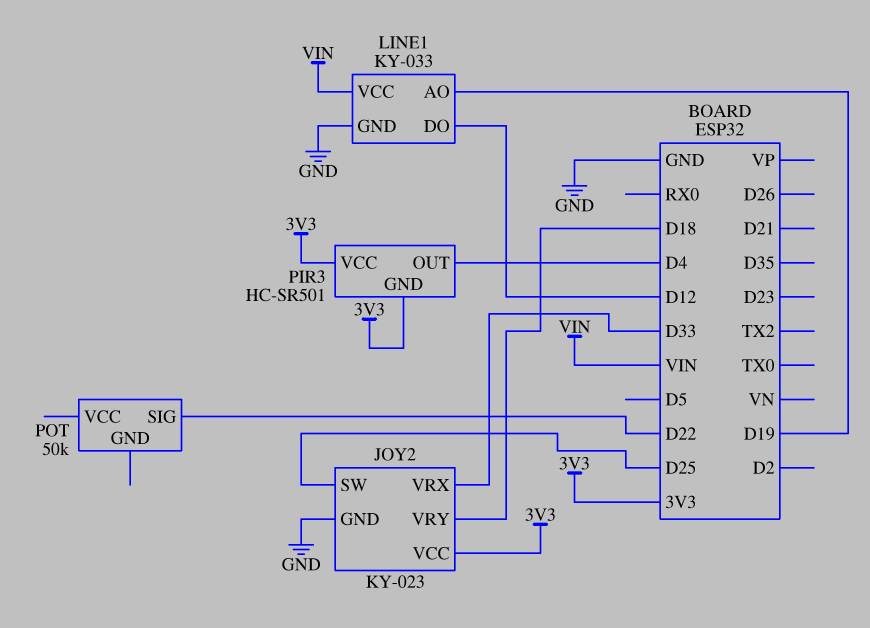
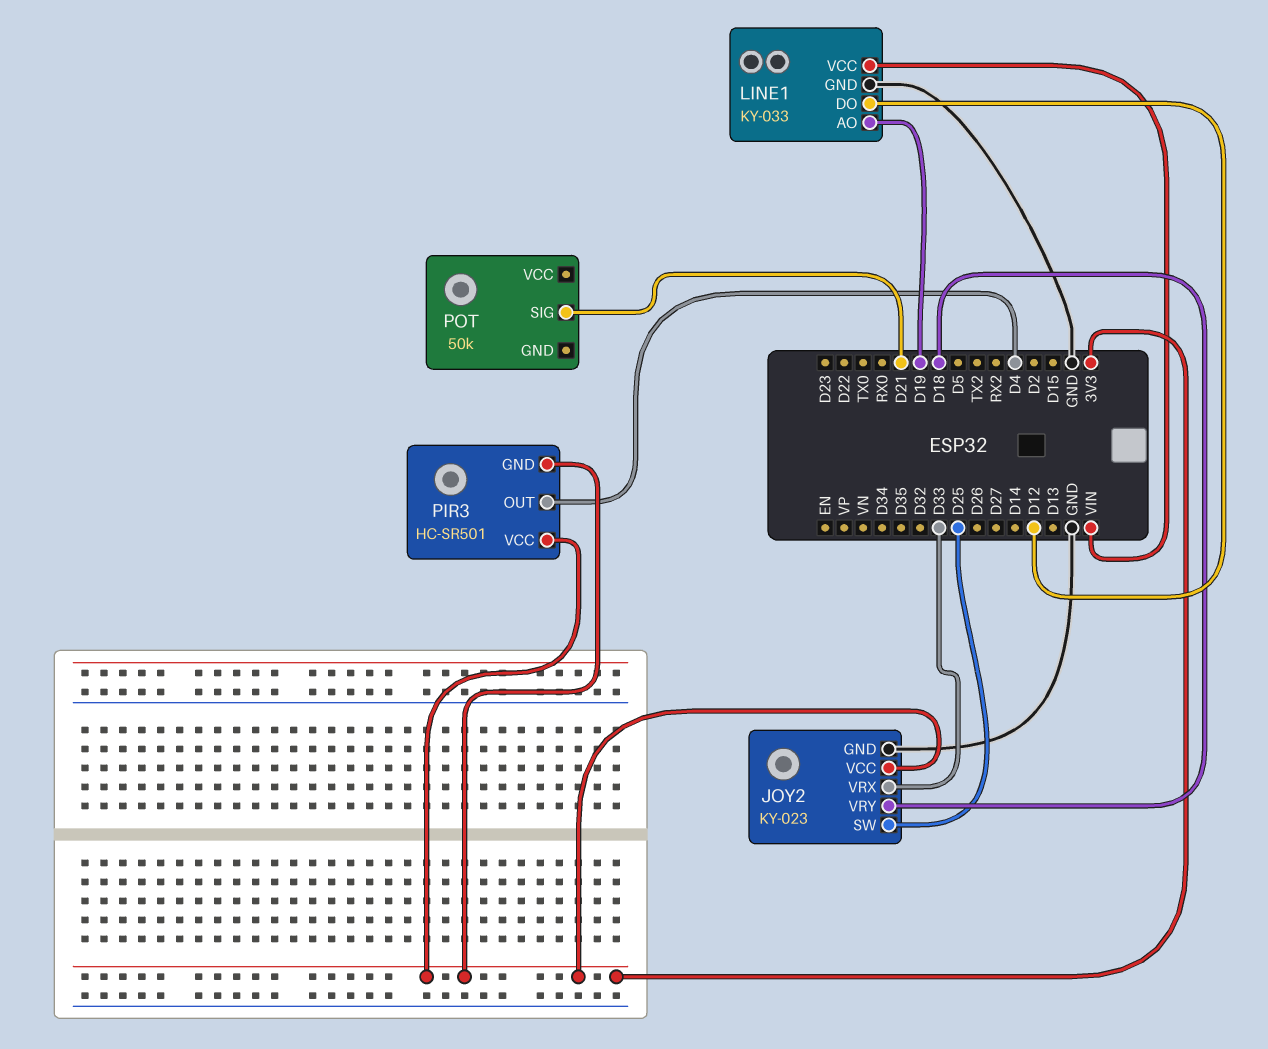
POT pin SIG: D22 -> D21

